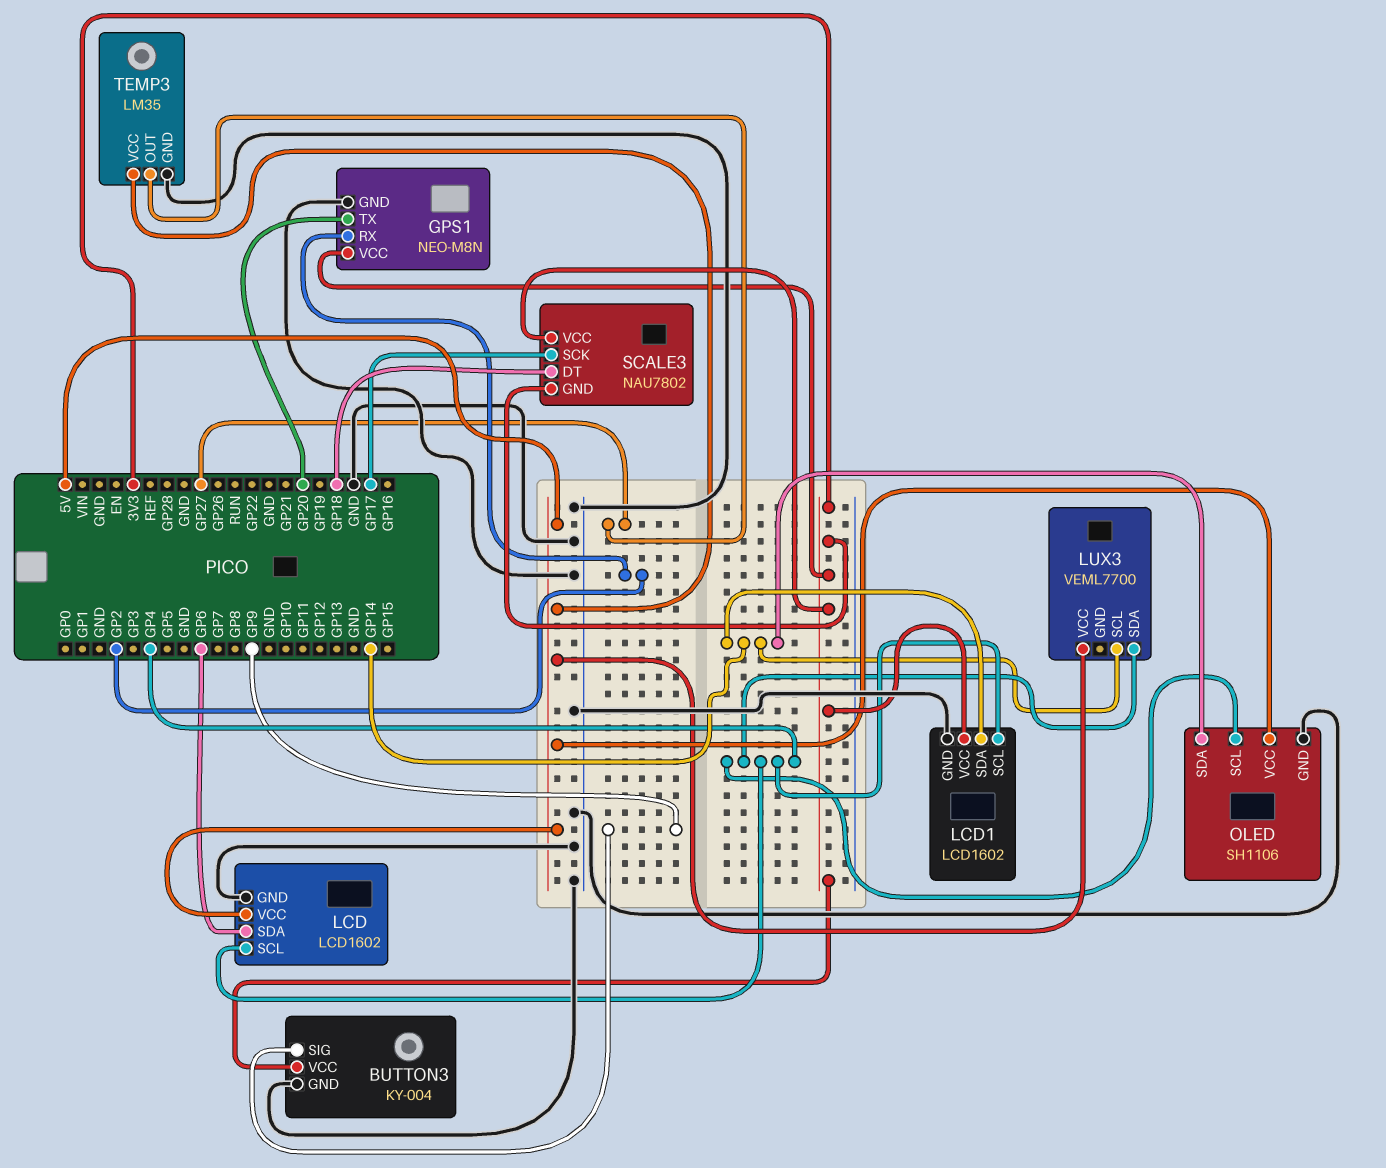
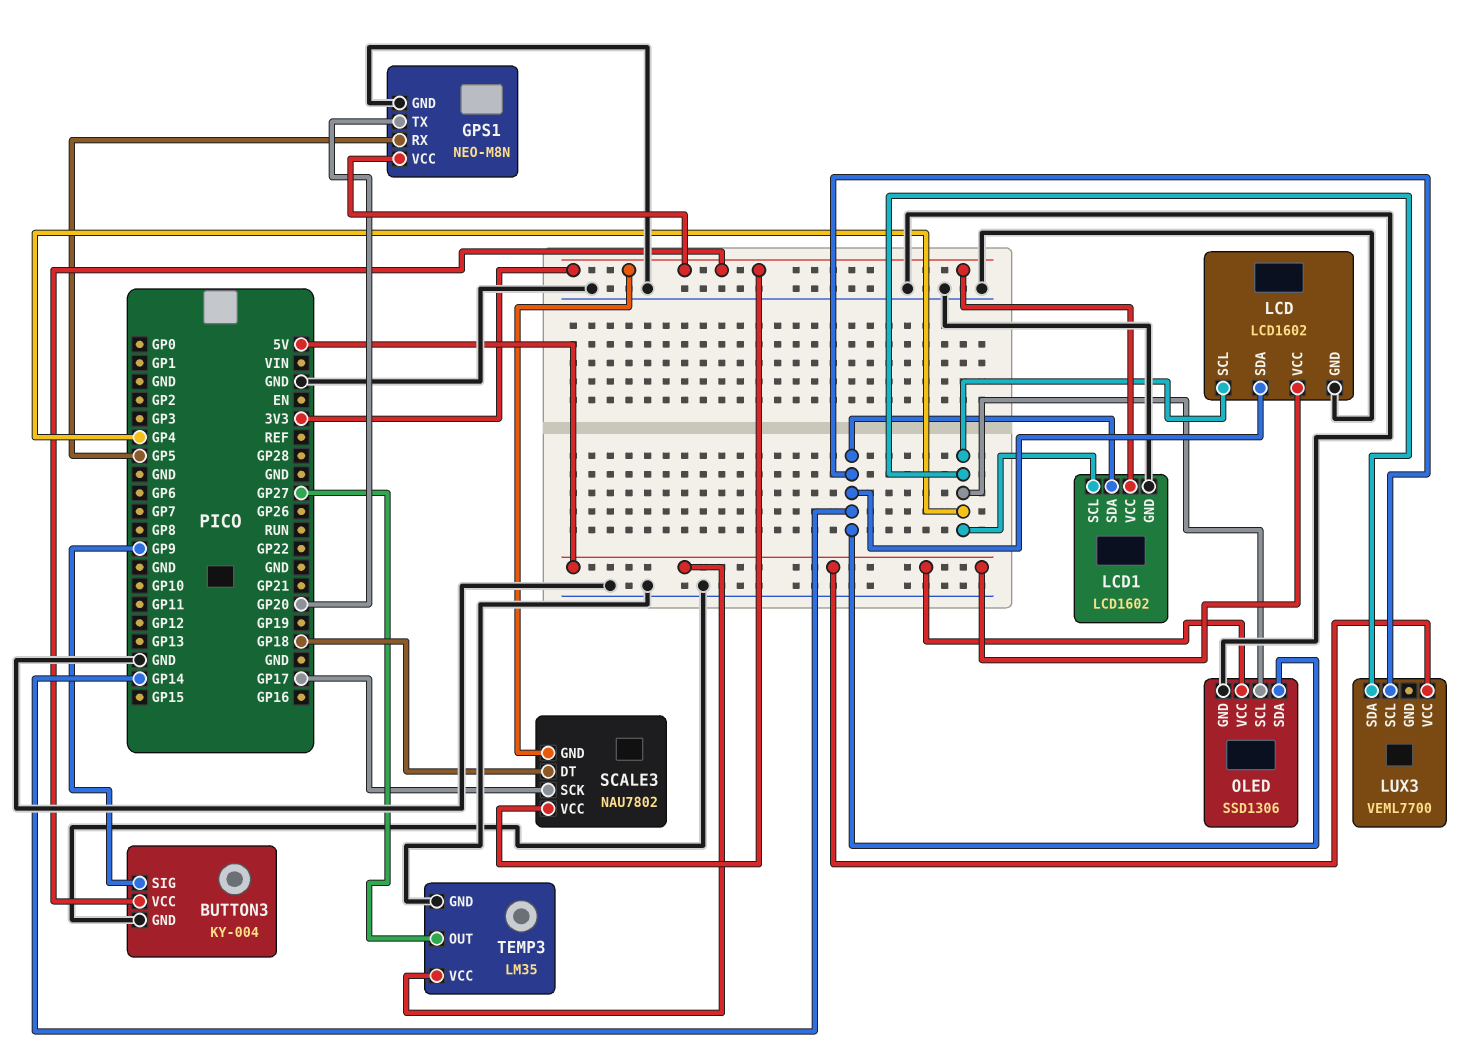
GPS1 pin RX: GP2 -> GP5
LCD pin SDA: GP6 -> GP14
OLED: SH1106 -> SSD1306

